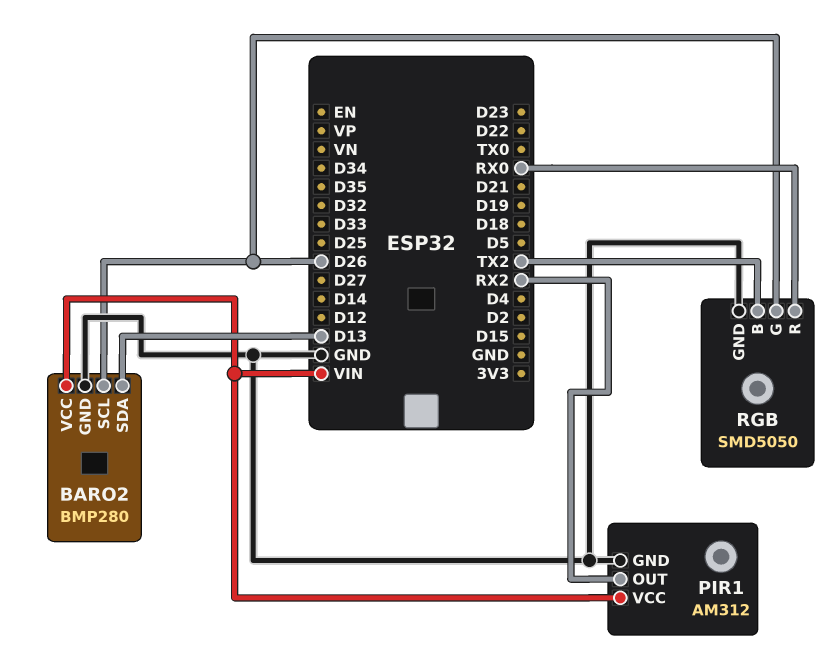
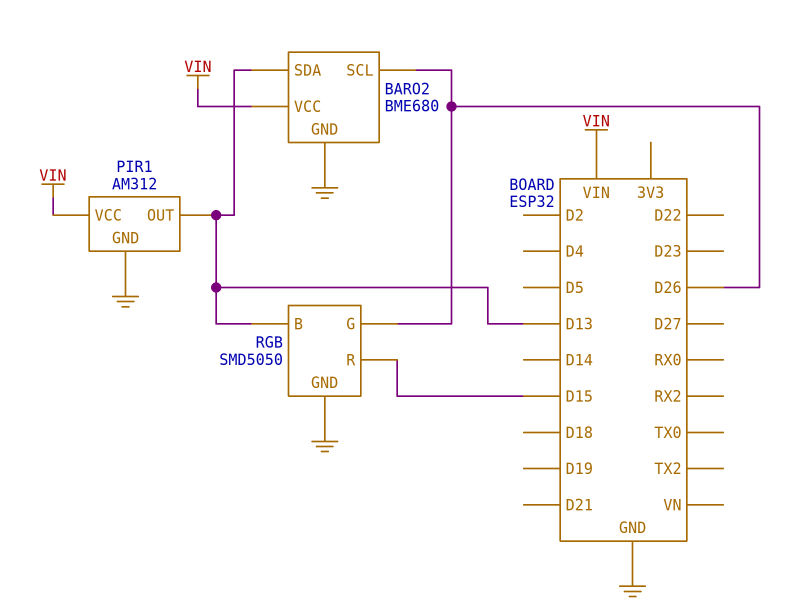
BARO2: BMP280 -> BME680
PIR1 pin OUT: RX2 -> D13
RGB pin B: TX2 -> D13
RGB pin R: RX0 -> D15

